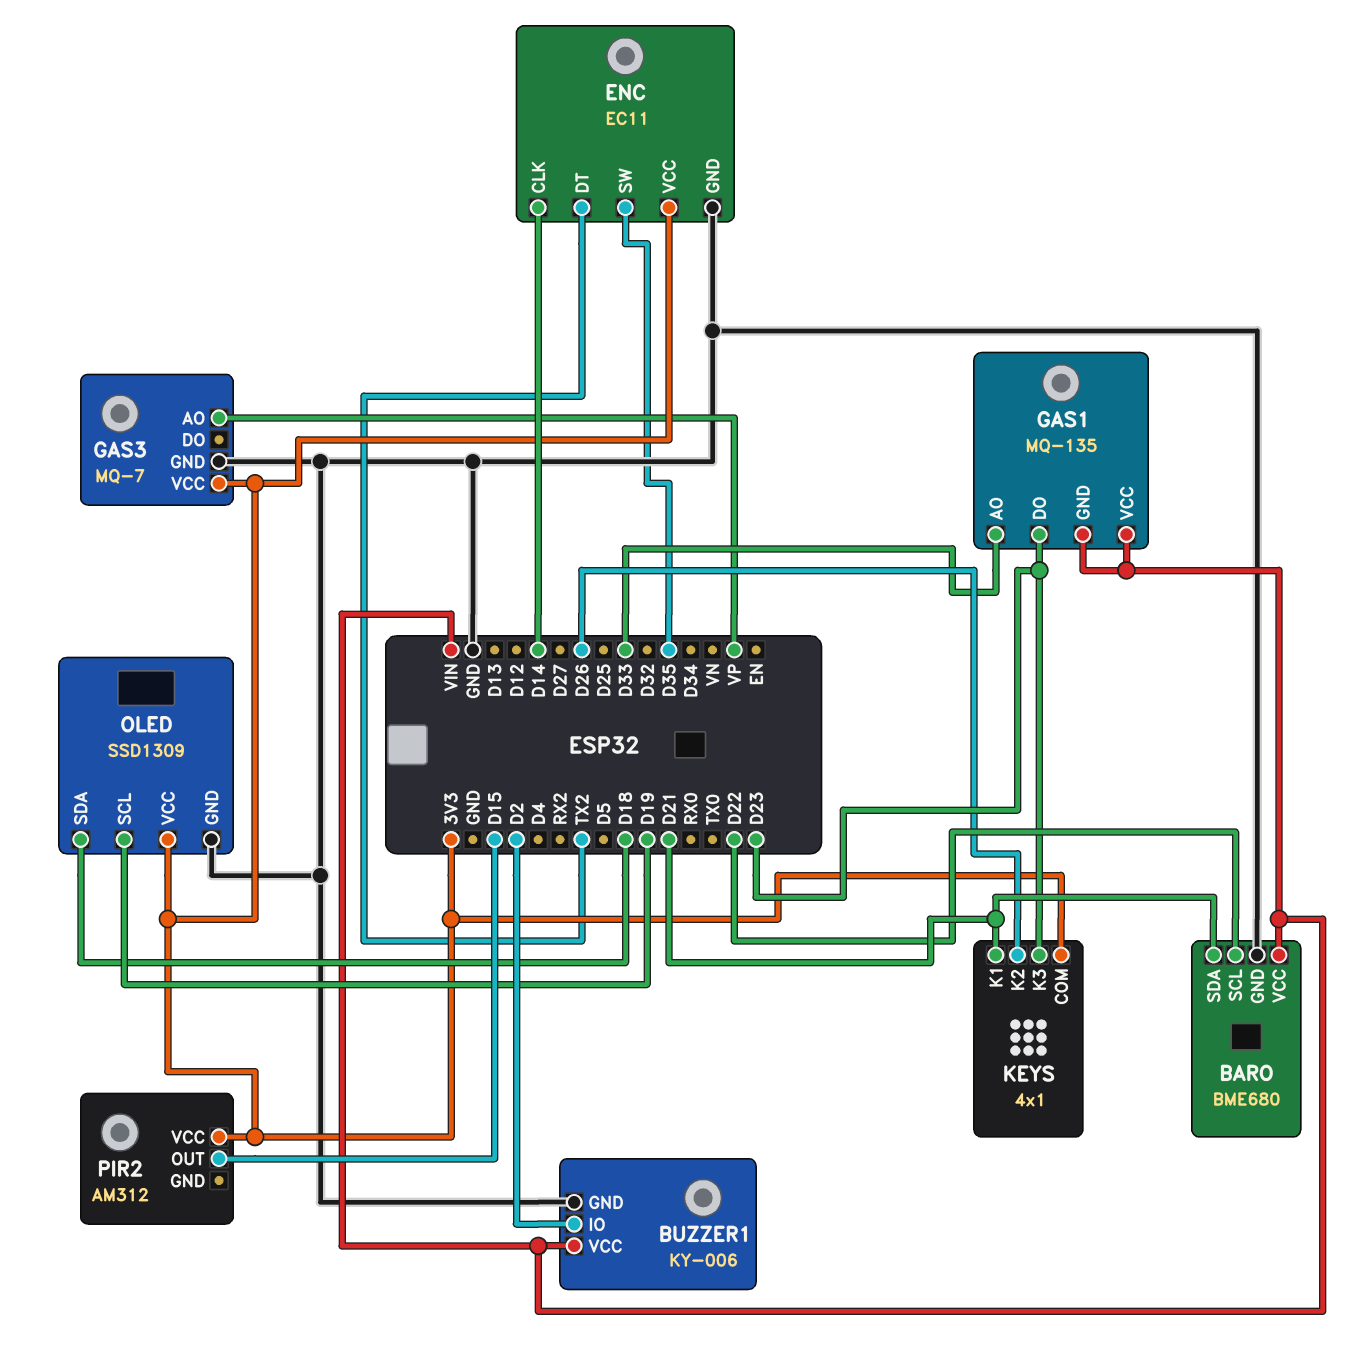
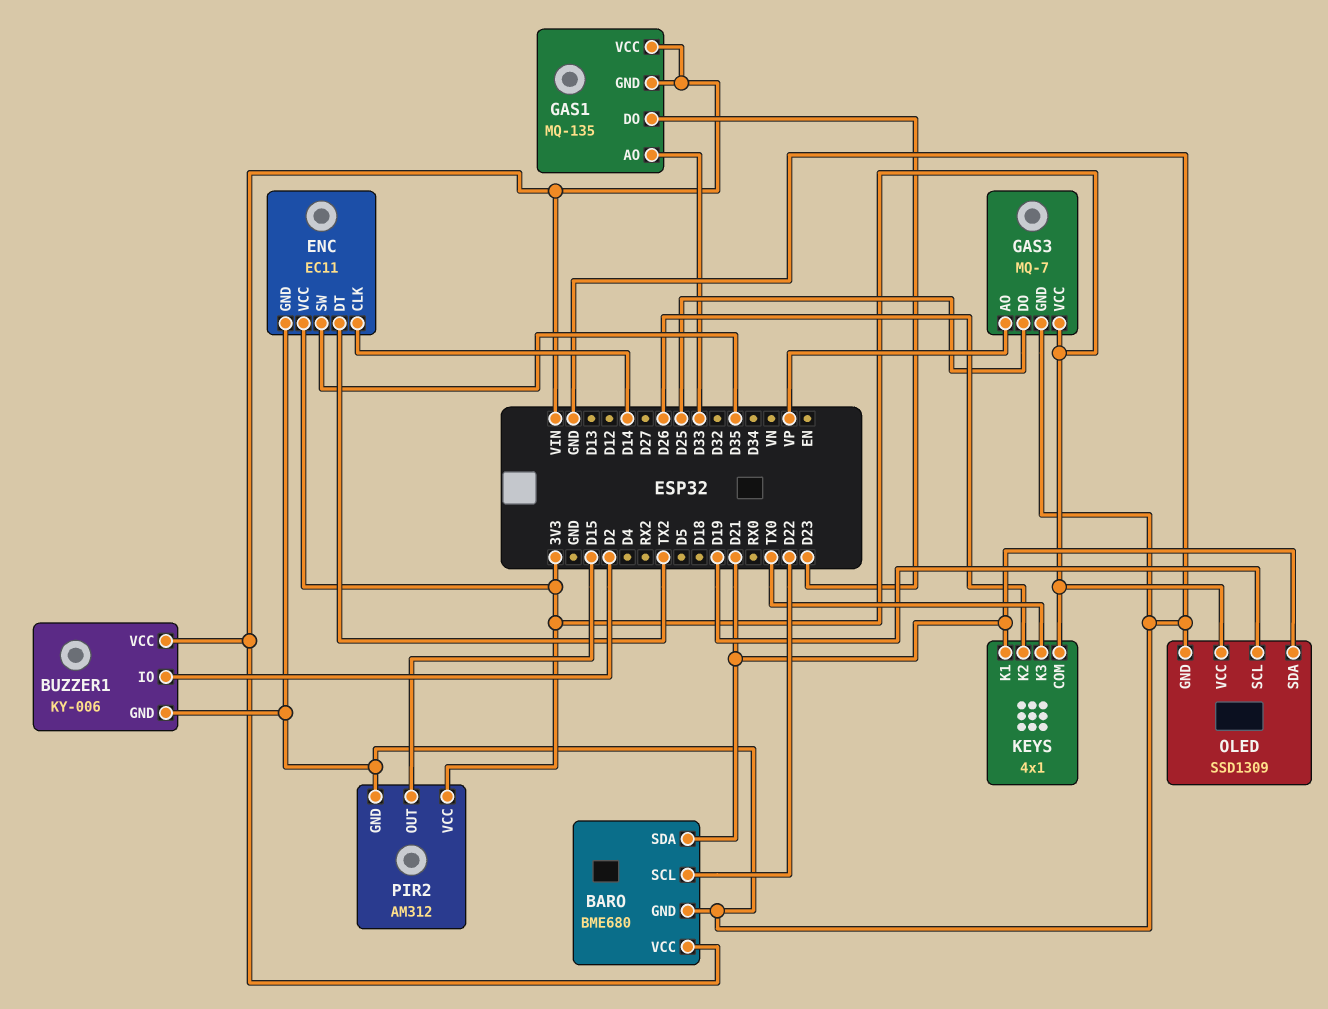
GAS3 pin DO: none -> D25
KEYS pin K3: D23 -> TX0
OLED pin SDA: D18 -> D21
PIR2 pin GND: none -> GND

